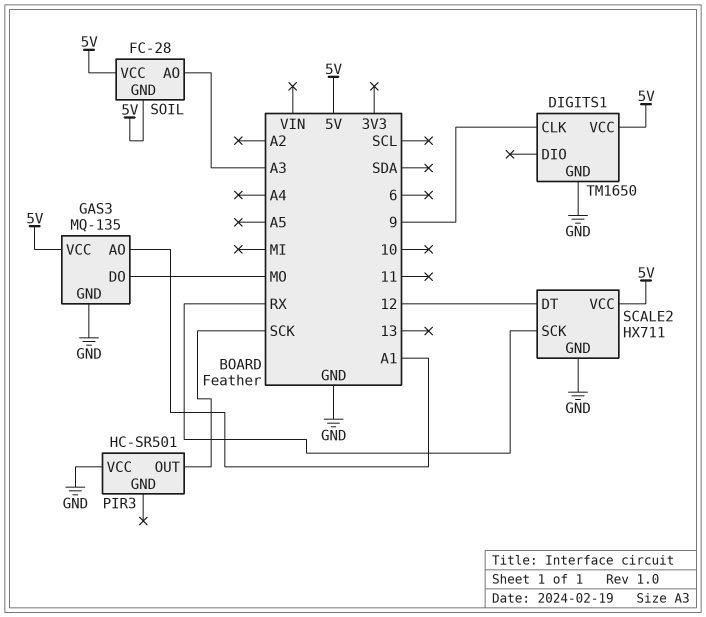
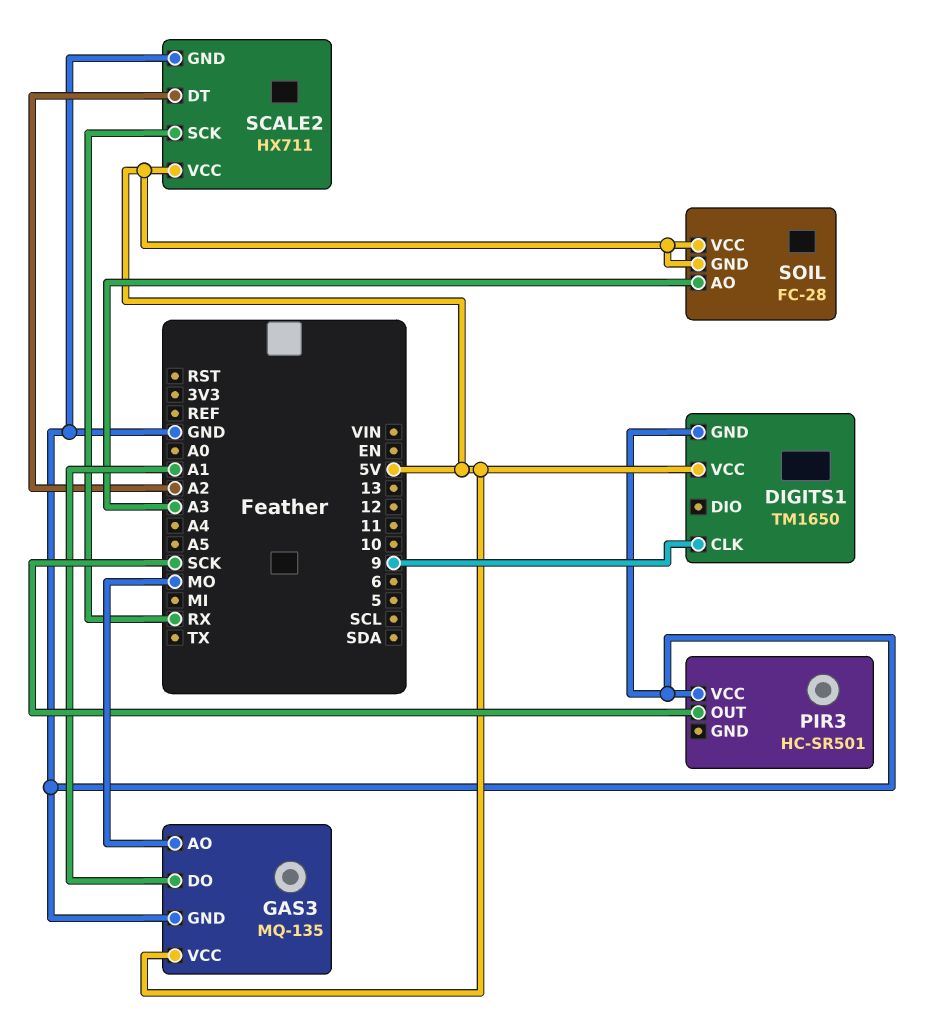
GAS3 pin AO: A1 -> MO
GAS3 pin DO: MO -> A1
SCALE2 pin DT: 12 -> A2

